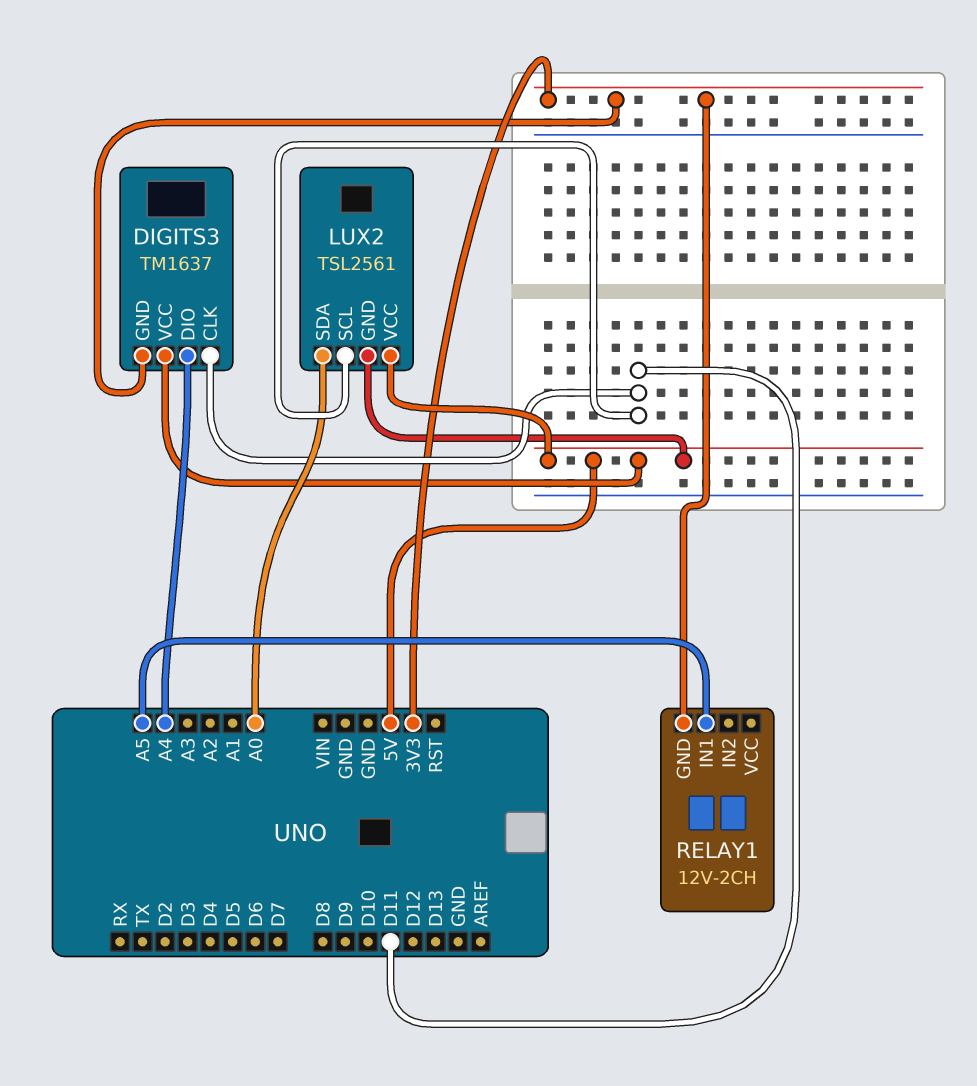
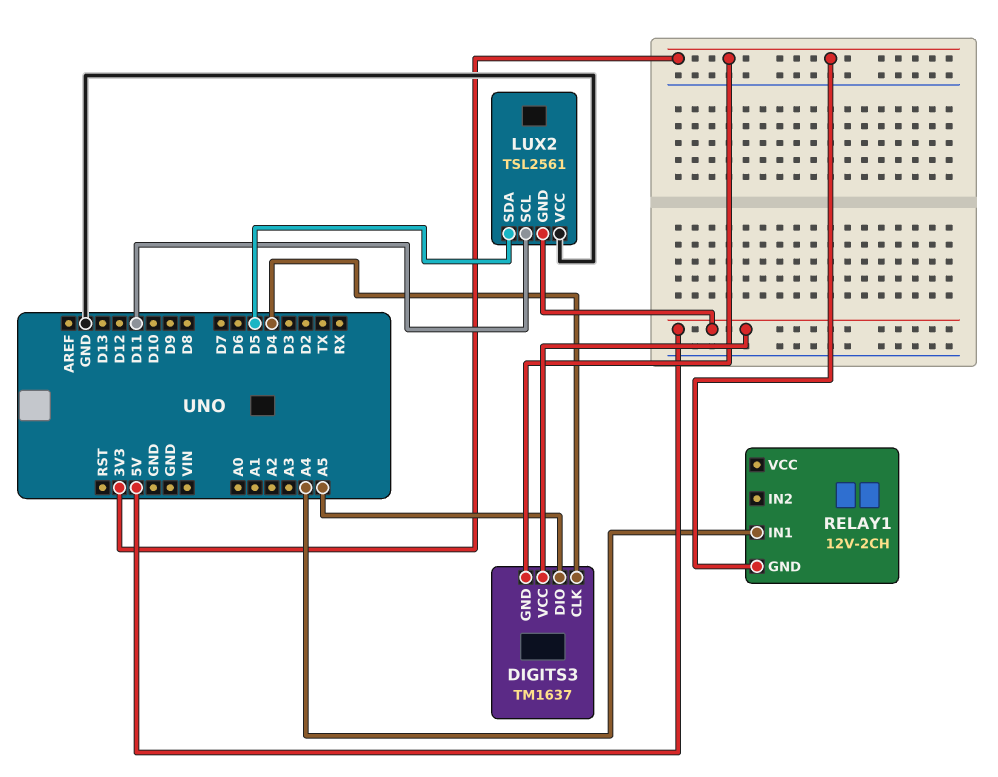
DIGITS3 pin CLK: D11 -> D4
DIGITS3 pin DIO: A4 -> A5
LUX2 pin SDA: A0 -> D5
LUX2 pin VCC: 5V -> GND
RELAY1 pin IN1: A5 -> A4

